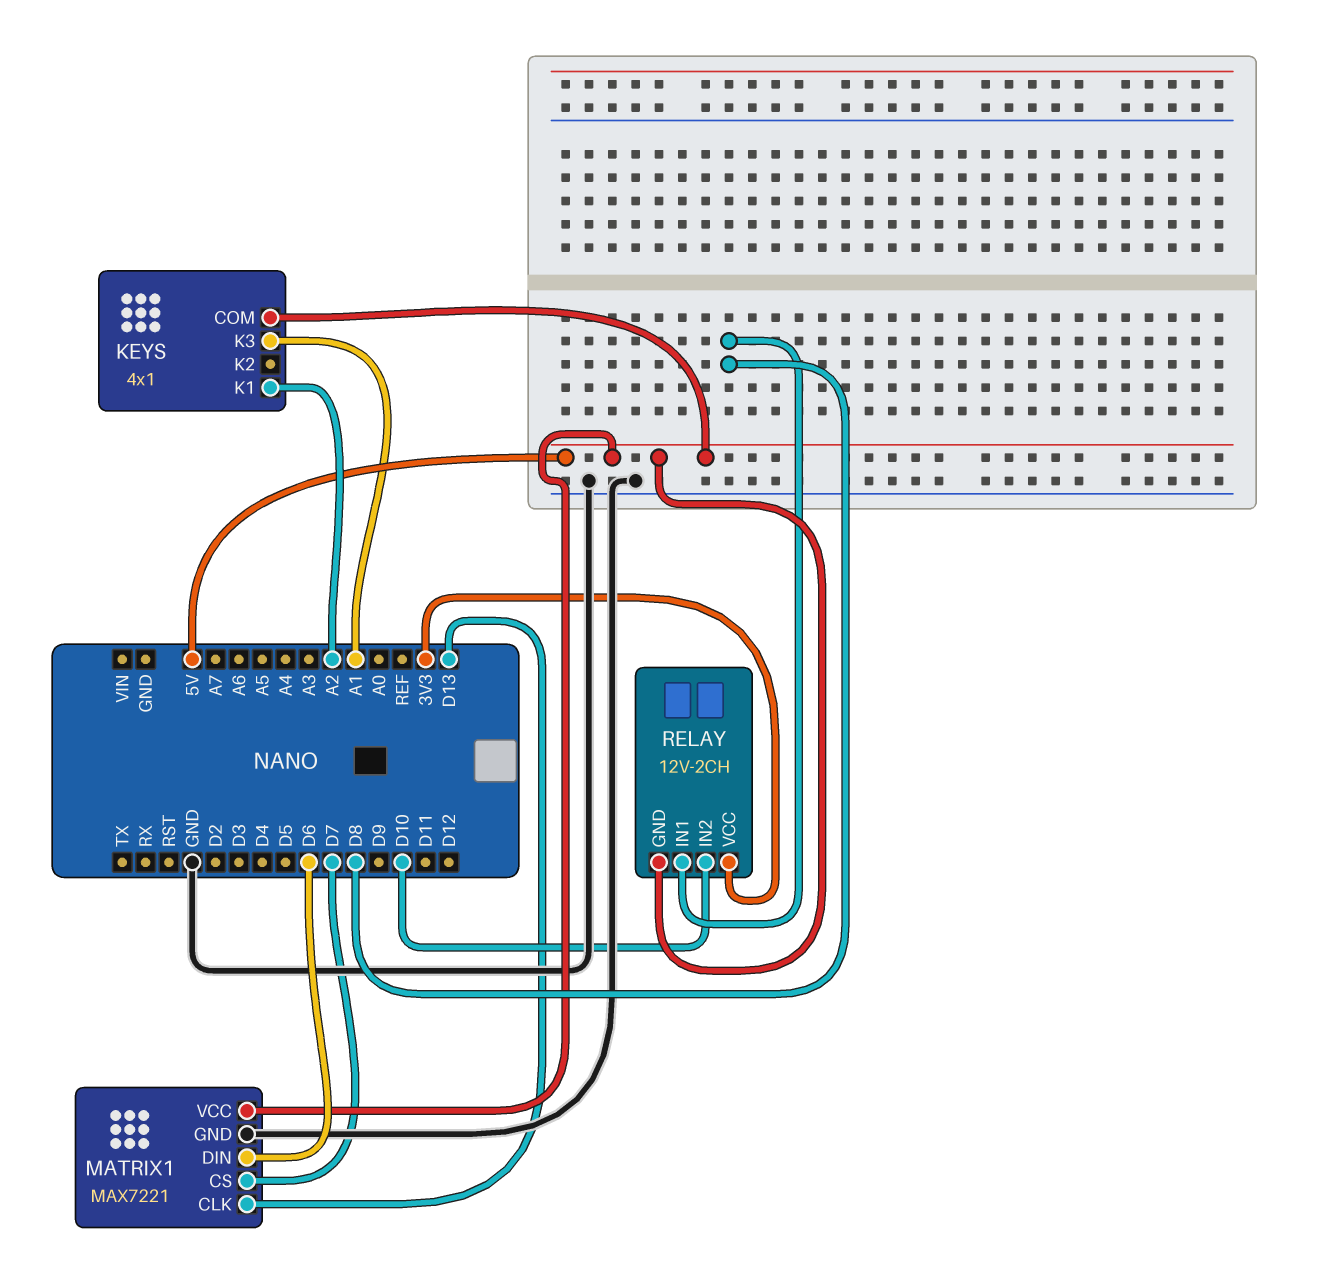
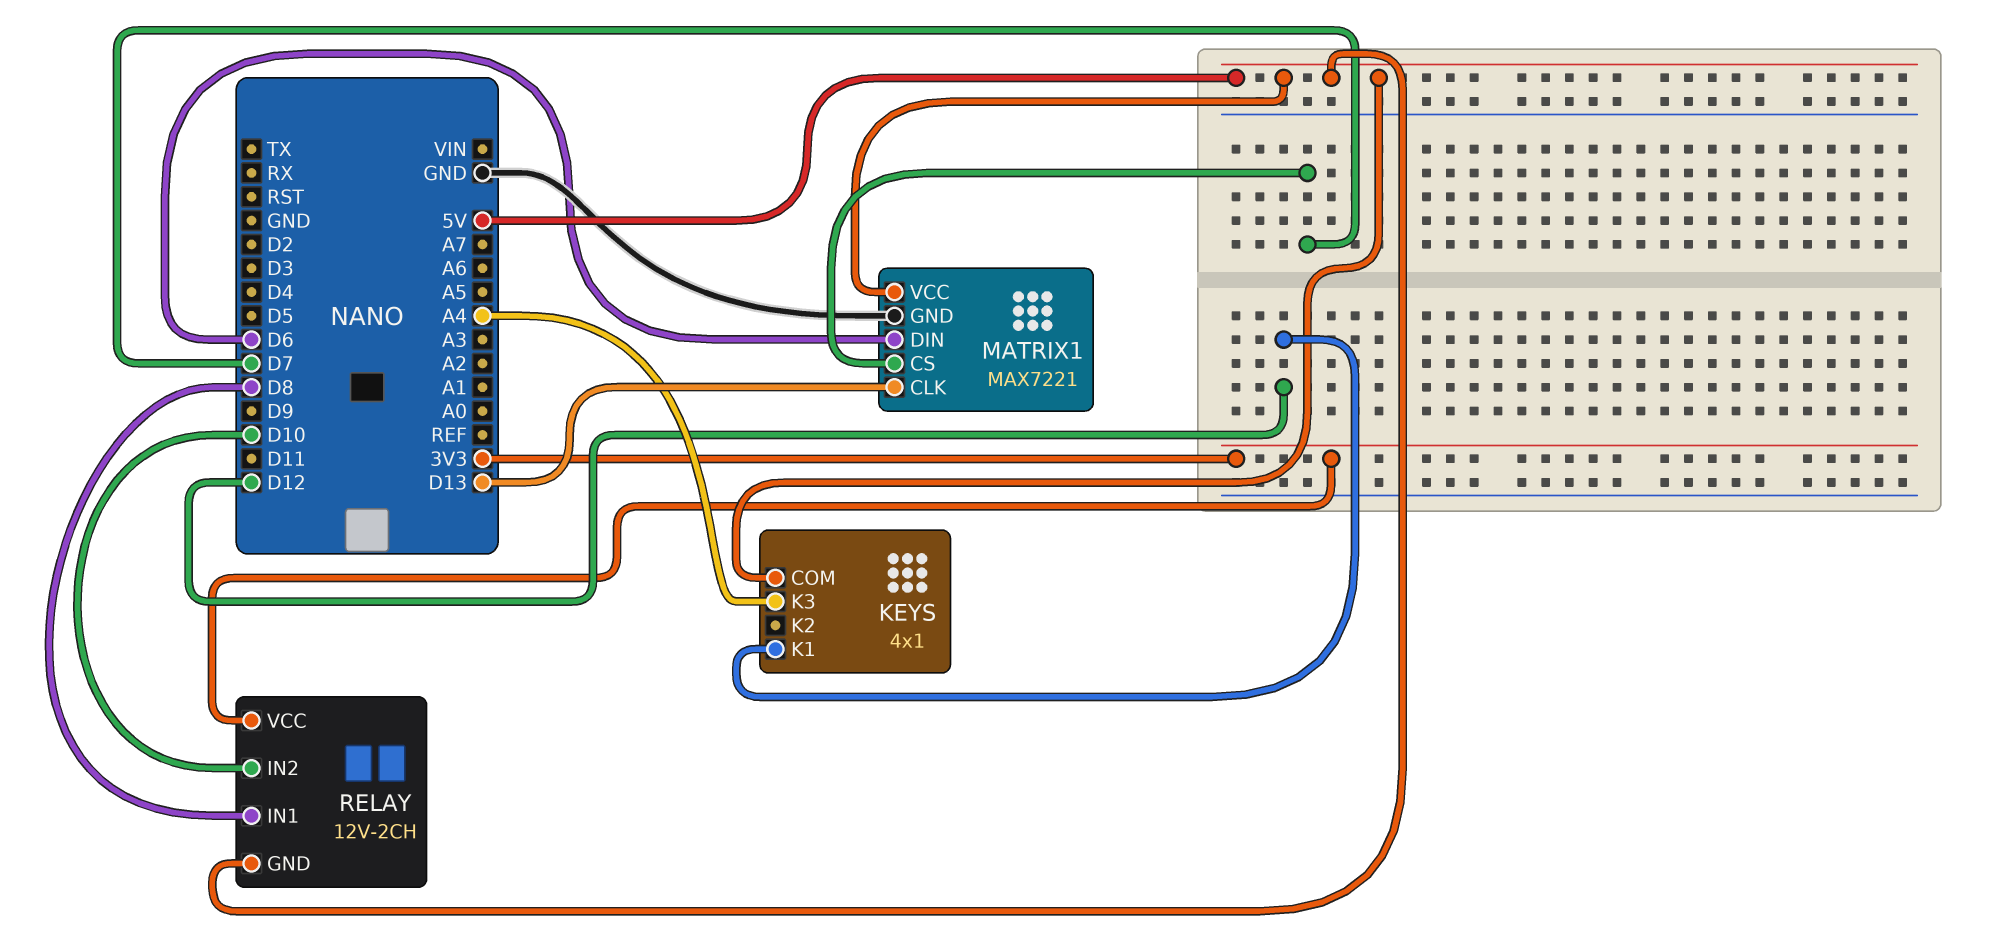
KEYS pin K1: A2 -> D12
KEYS pin K3: A1 -> A4

